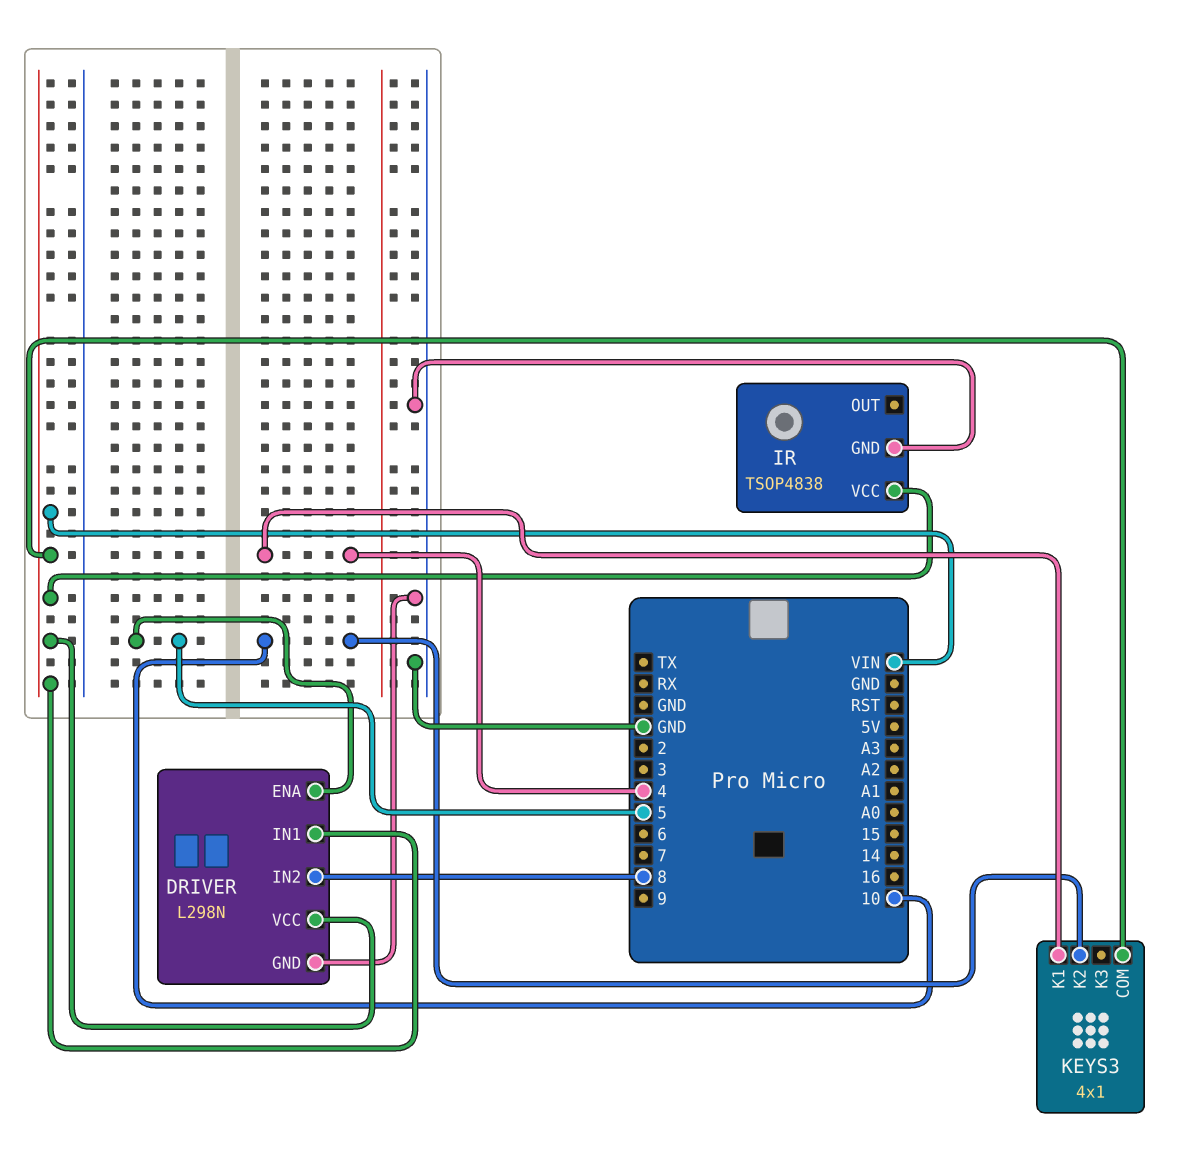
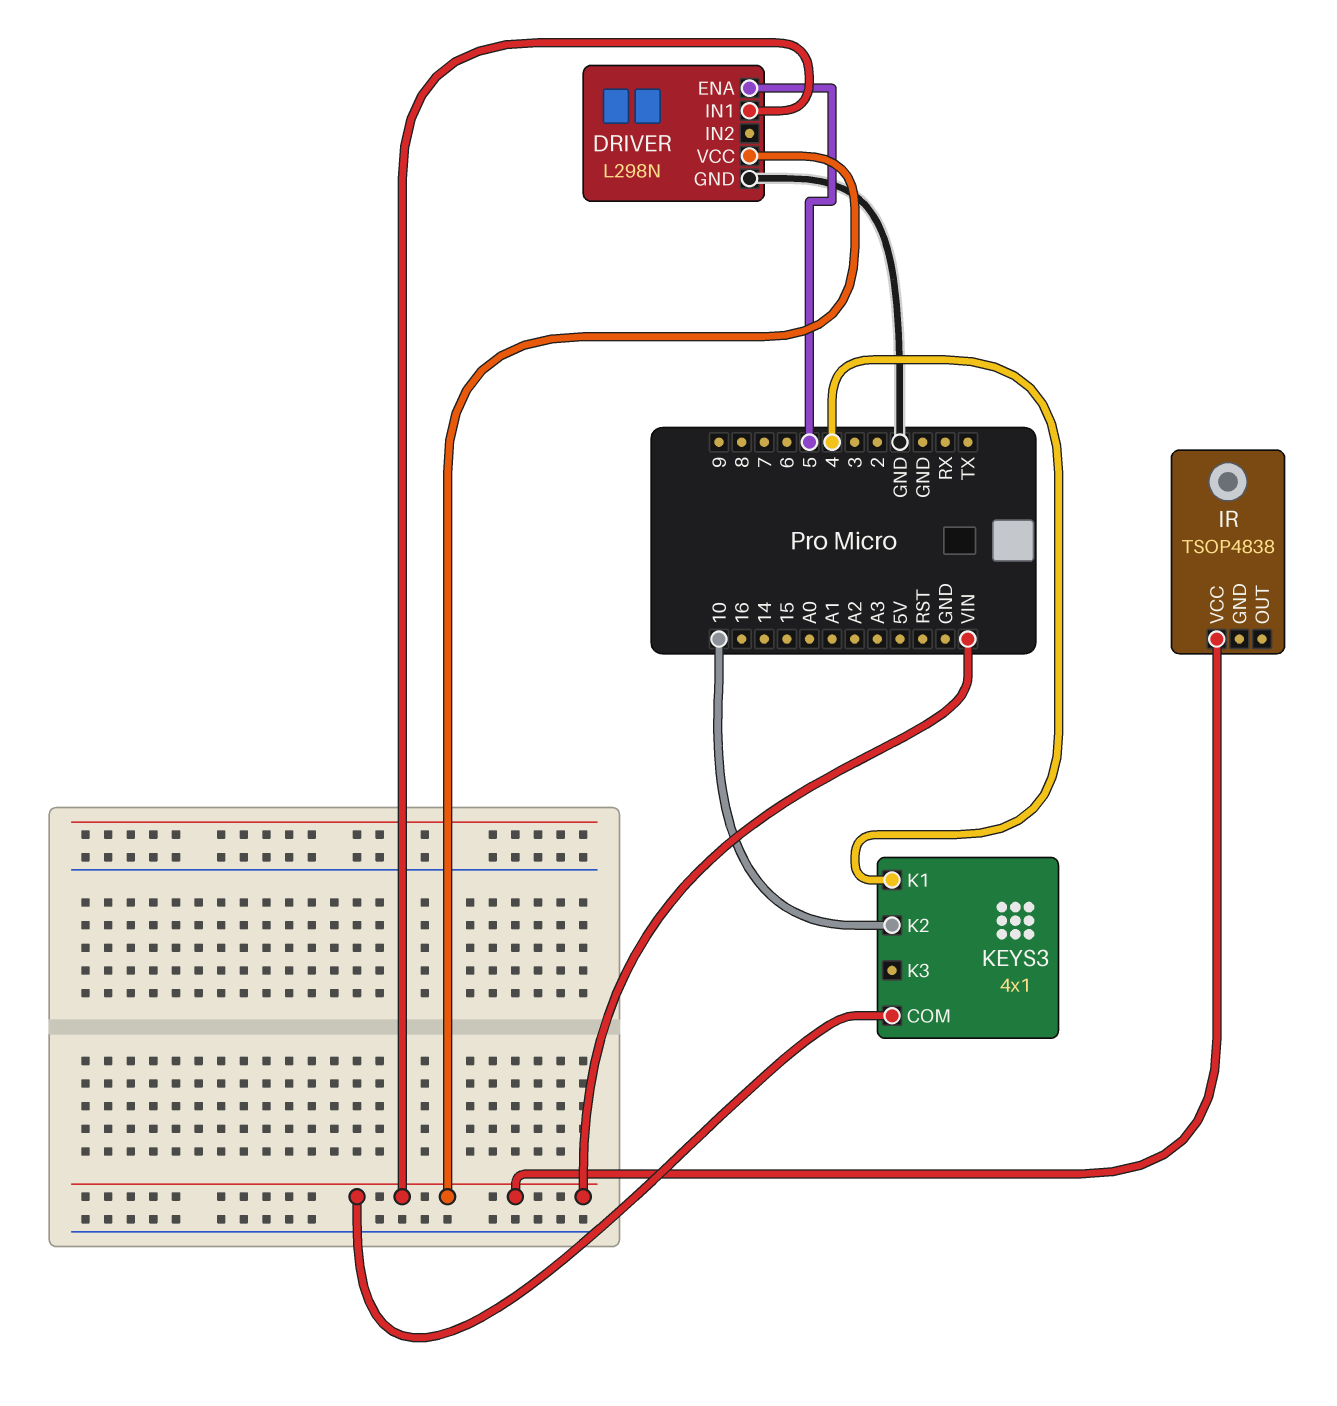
DRIVER pin IN2: 8 -> none
IR pin GND: GND -> none

